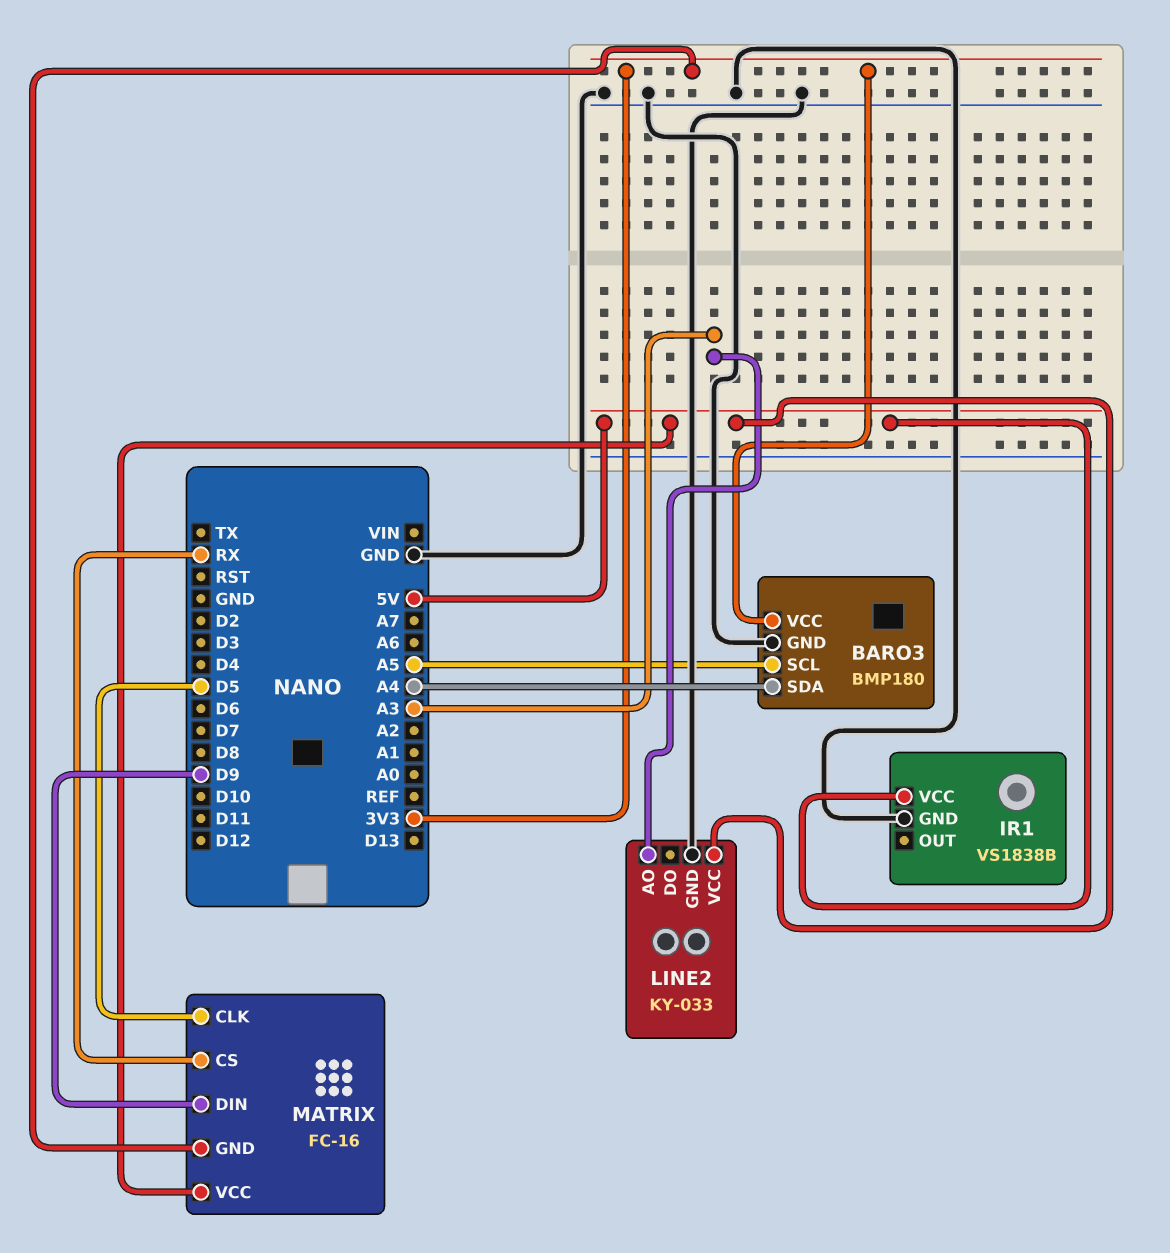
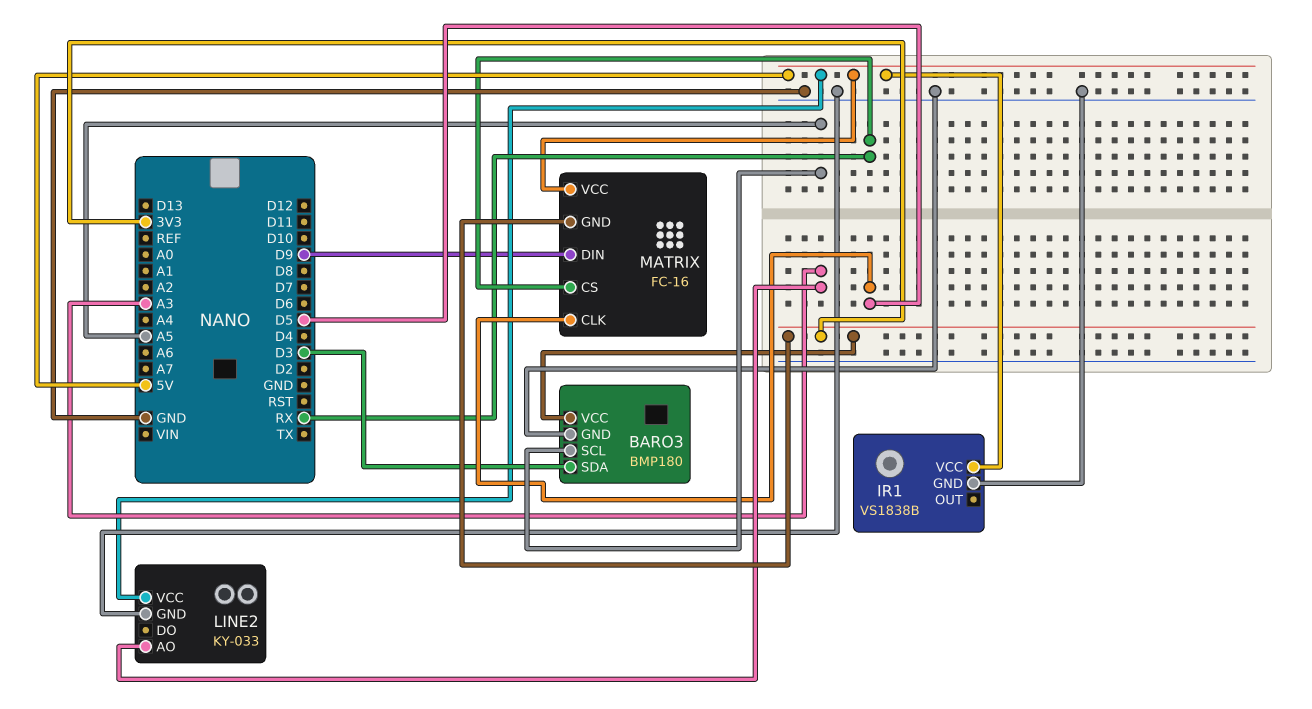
BARO3 pin SDA: A4 -> D3

